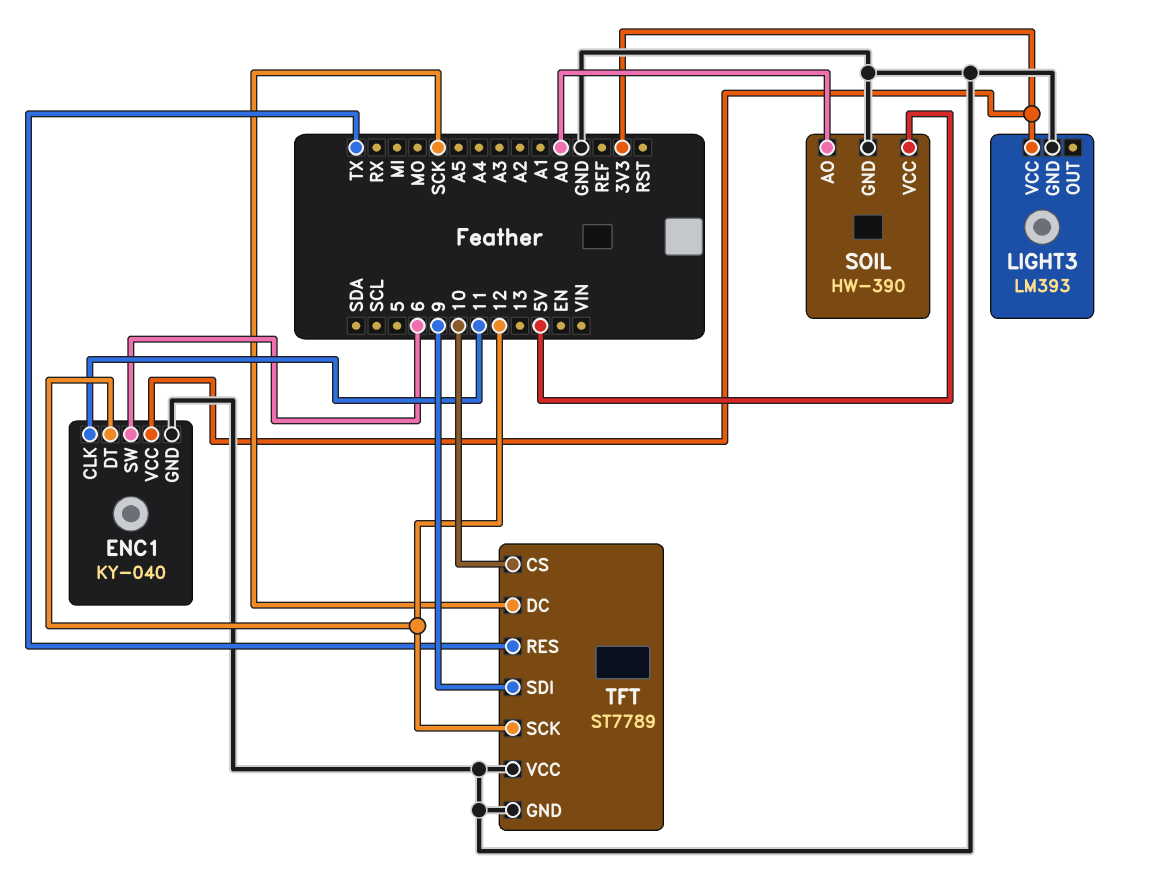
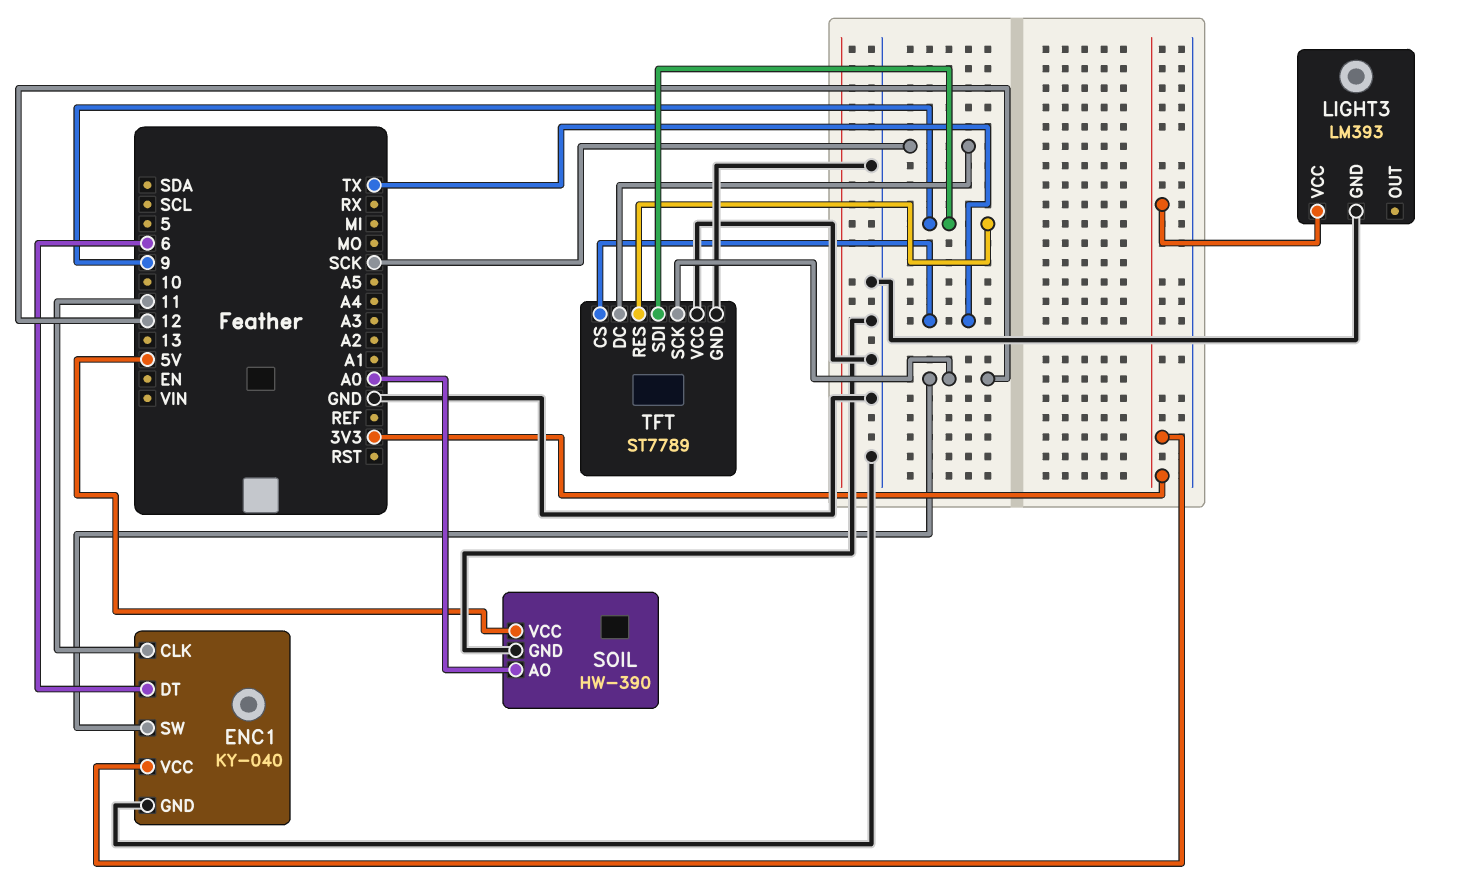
ENC1 pin DT: 12 -> 6
ENC1 pin SW: 6 -> 12
TFT pin CS: 10 -> TX
TFT pin RES: TX -> 9

